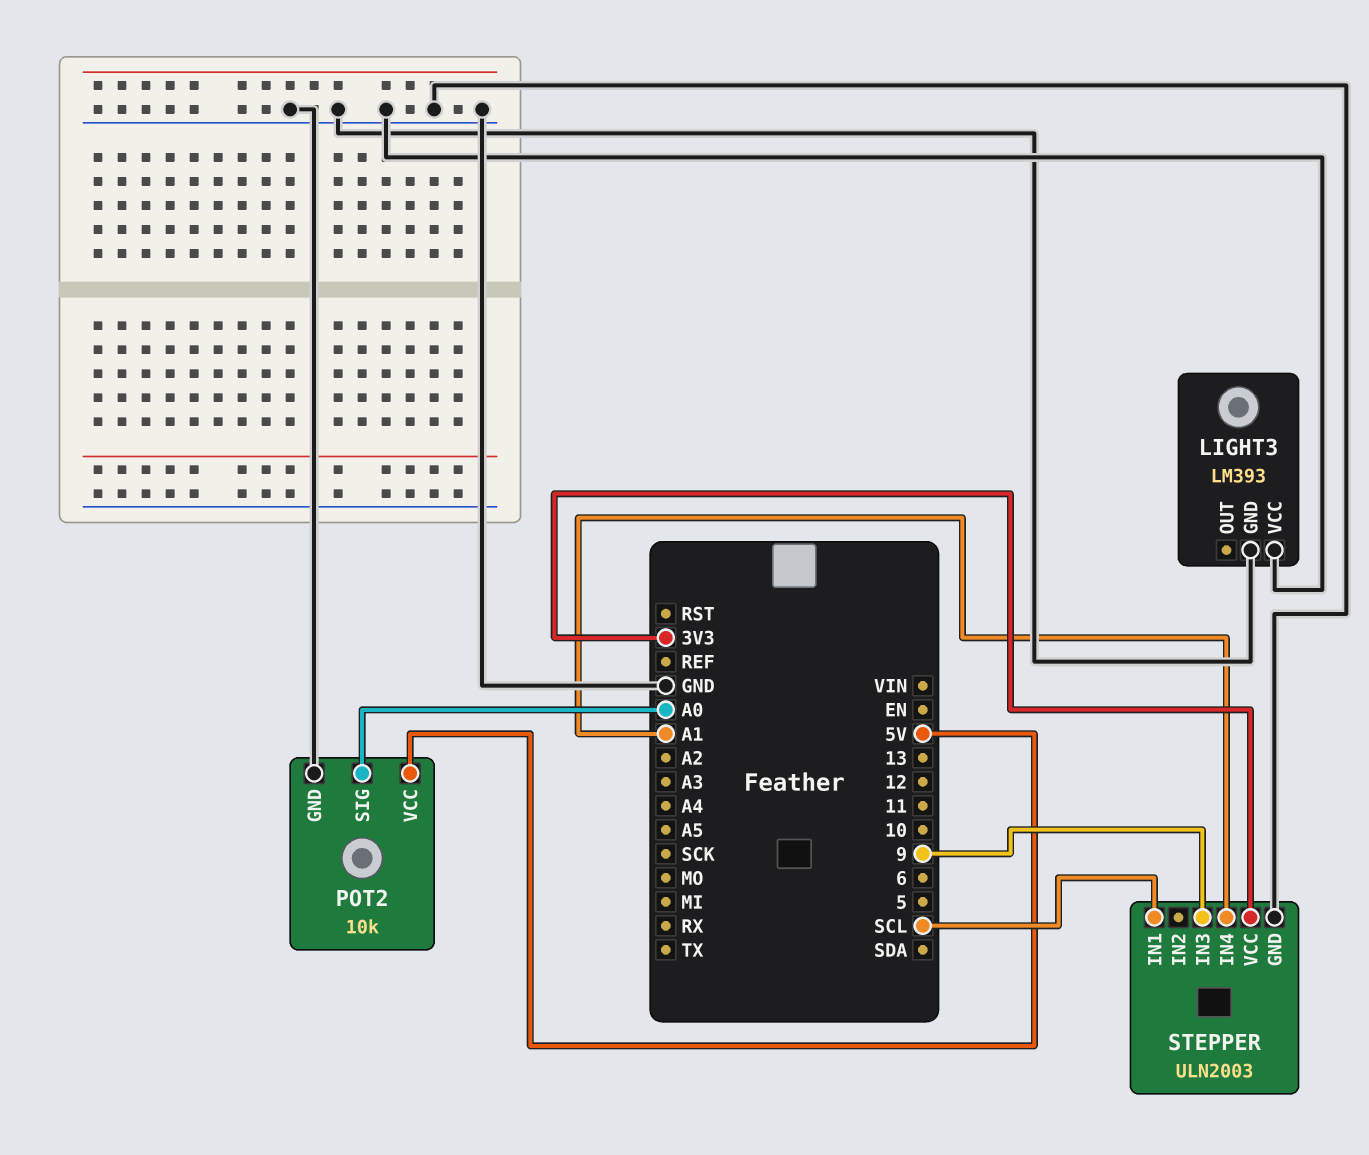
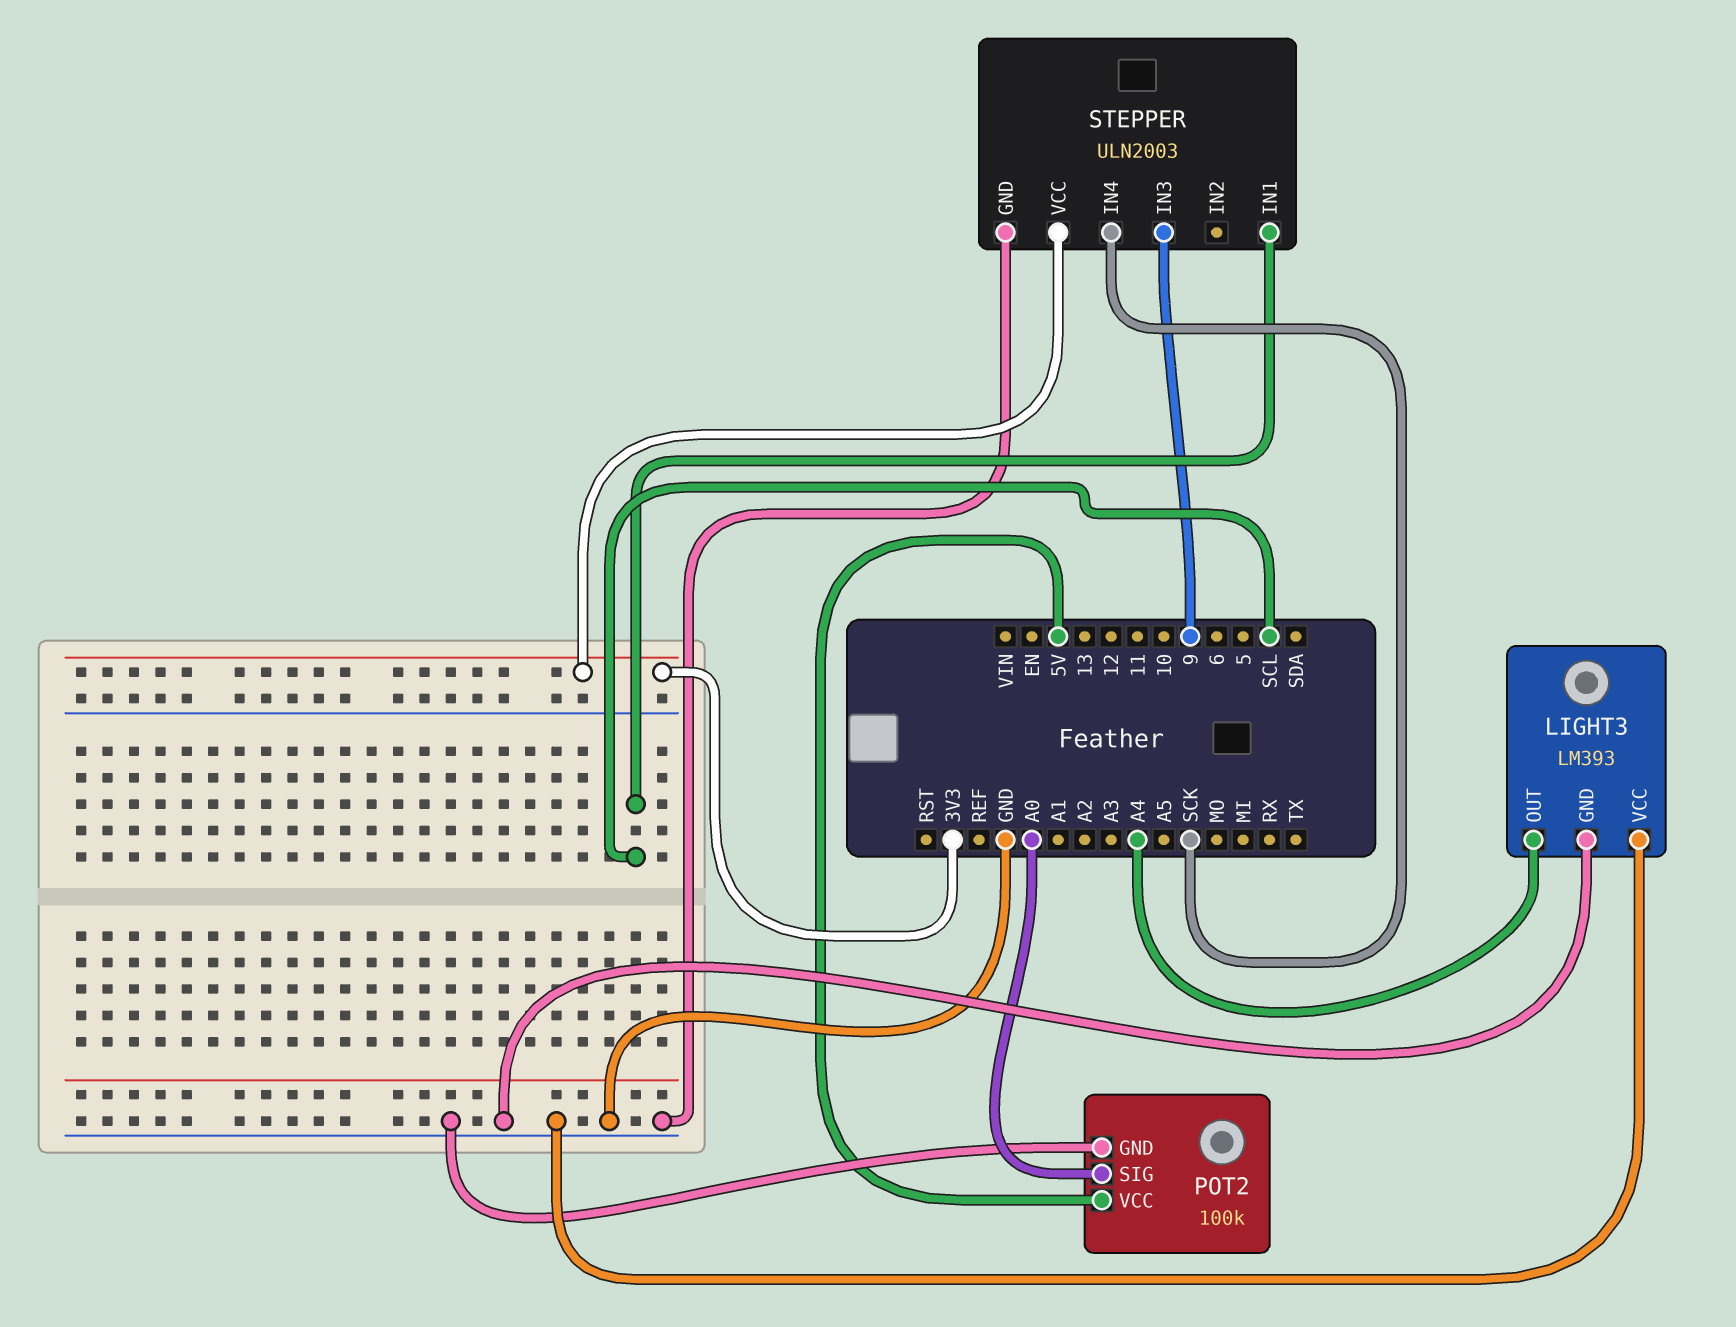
LIGHT3 pin OUT: none -> A4
POT2: 10k -> 100k
STEPPER pin IN4: A1 -> SCK

